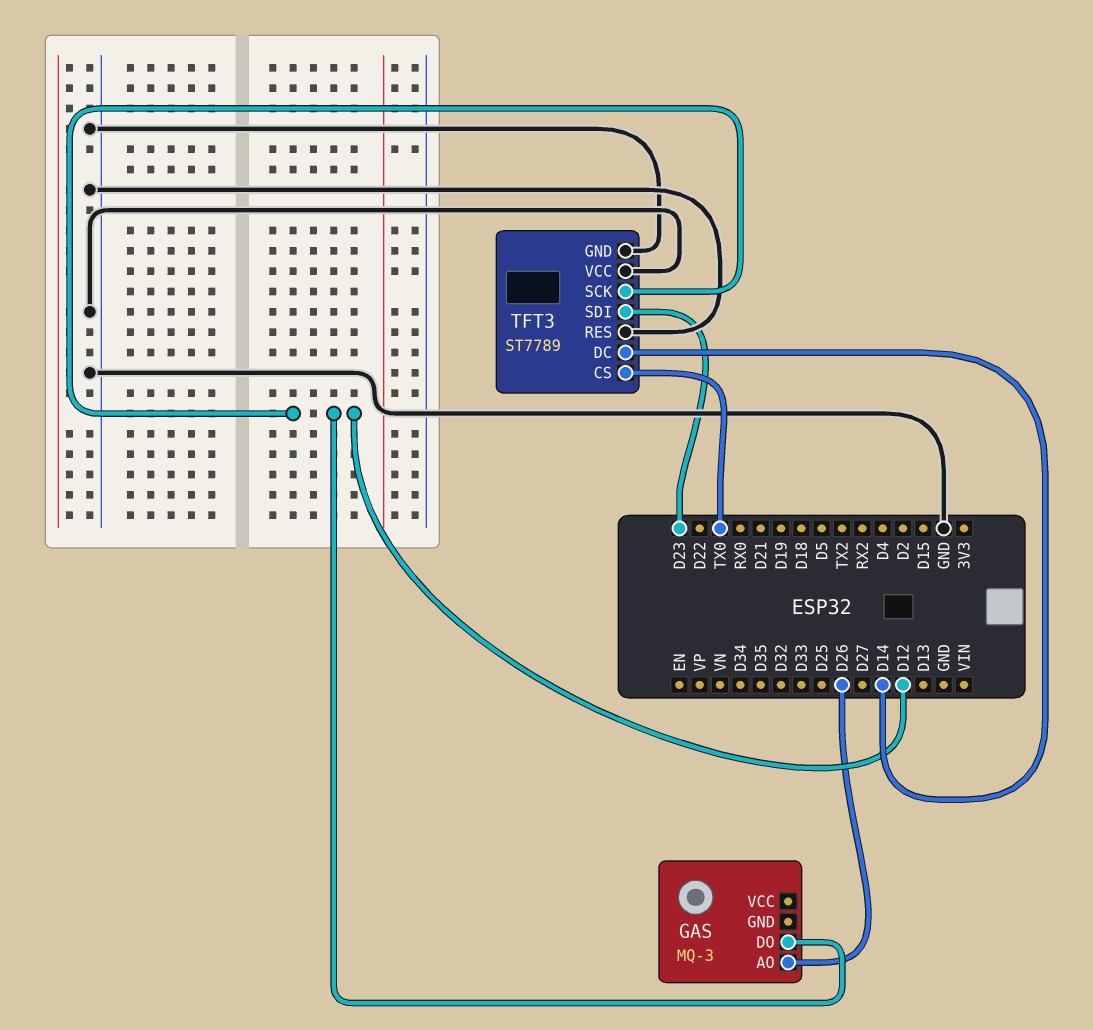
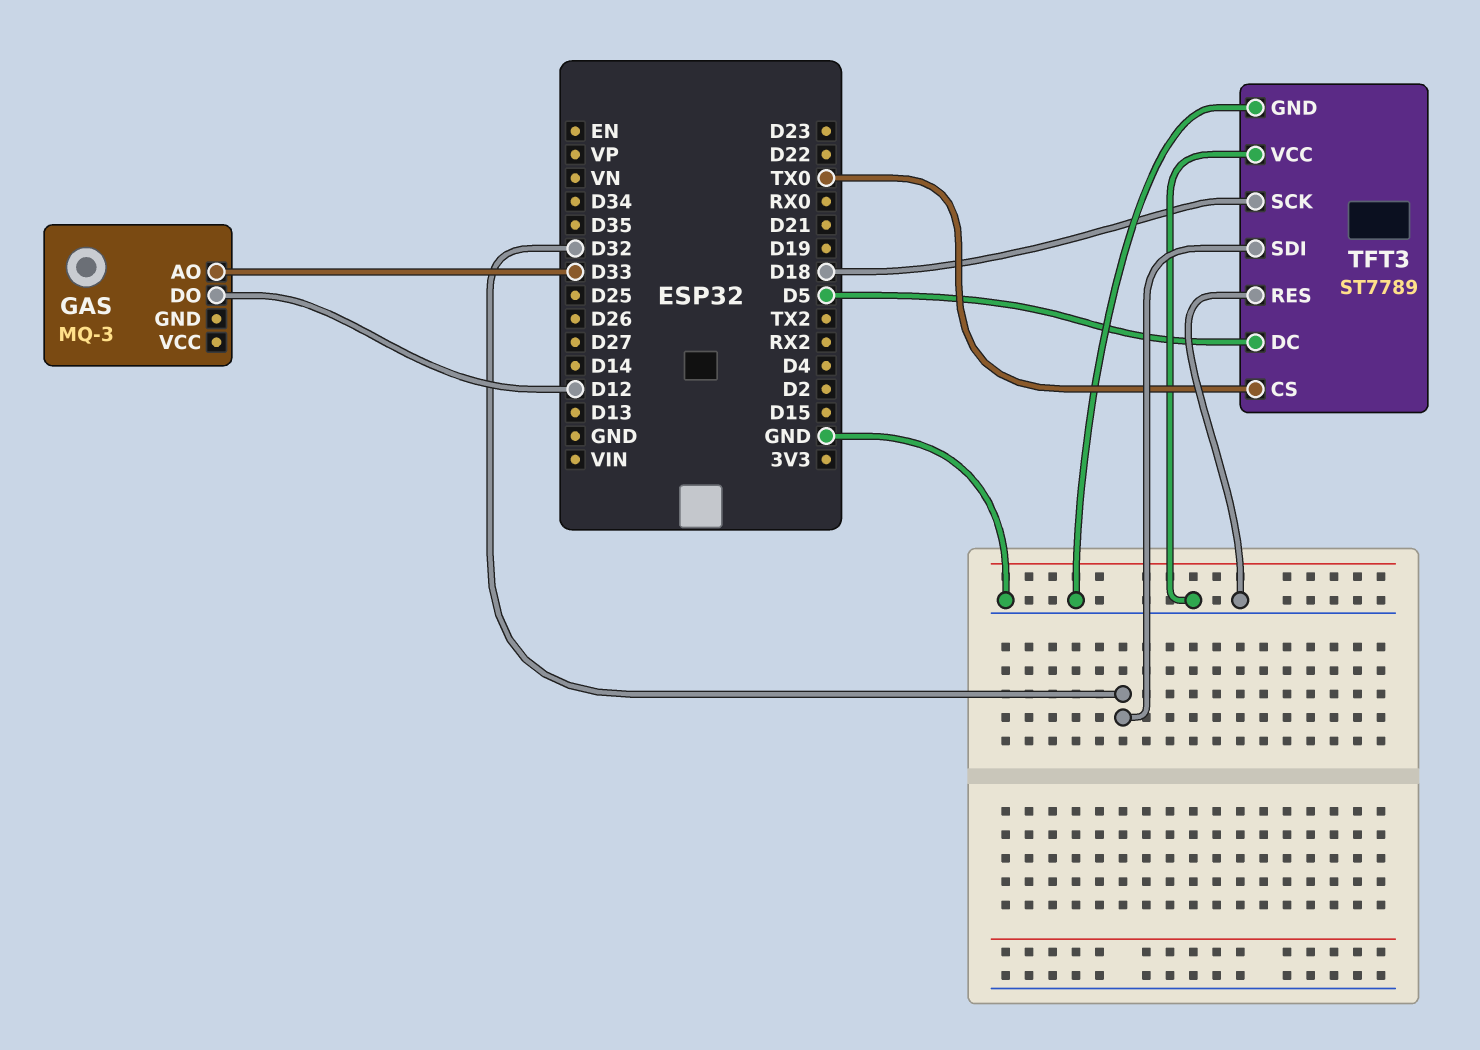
GAS pin AO: D26 -> D33
TFT3 pin DC: D14 -> D5
TFT3 pin SCK: D12 -> D18
TFT3 pin SDI: D23 -> D32

